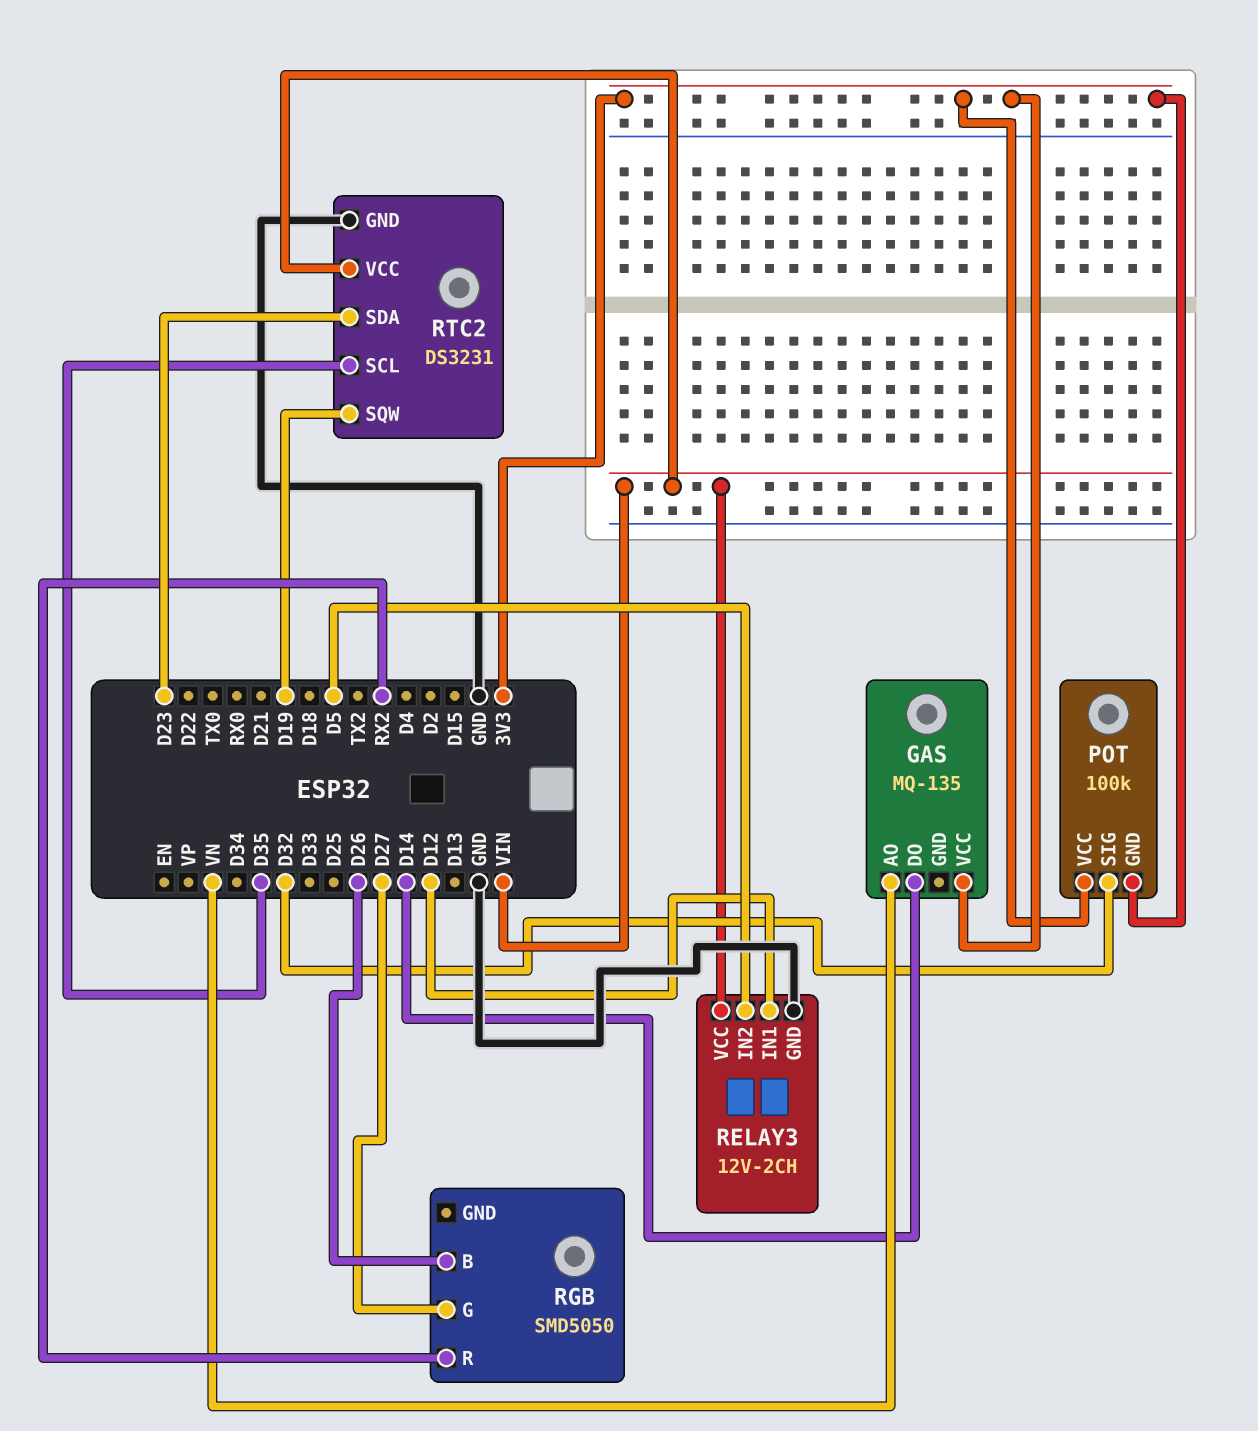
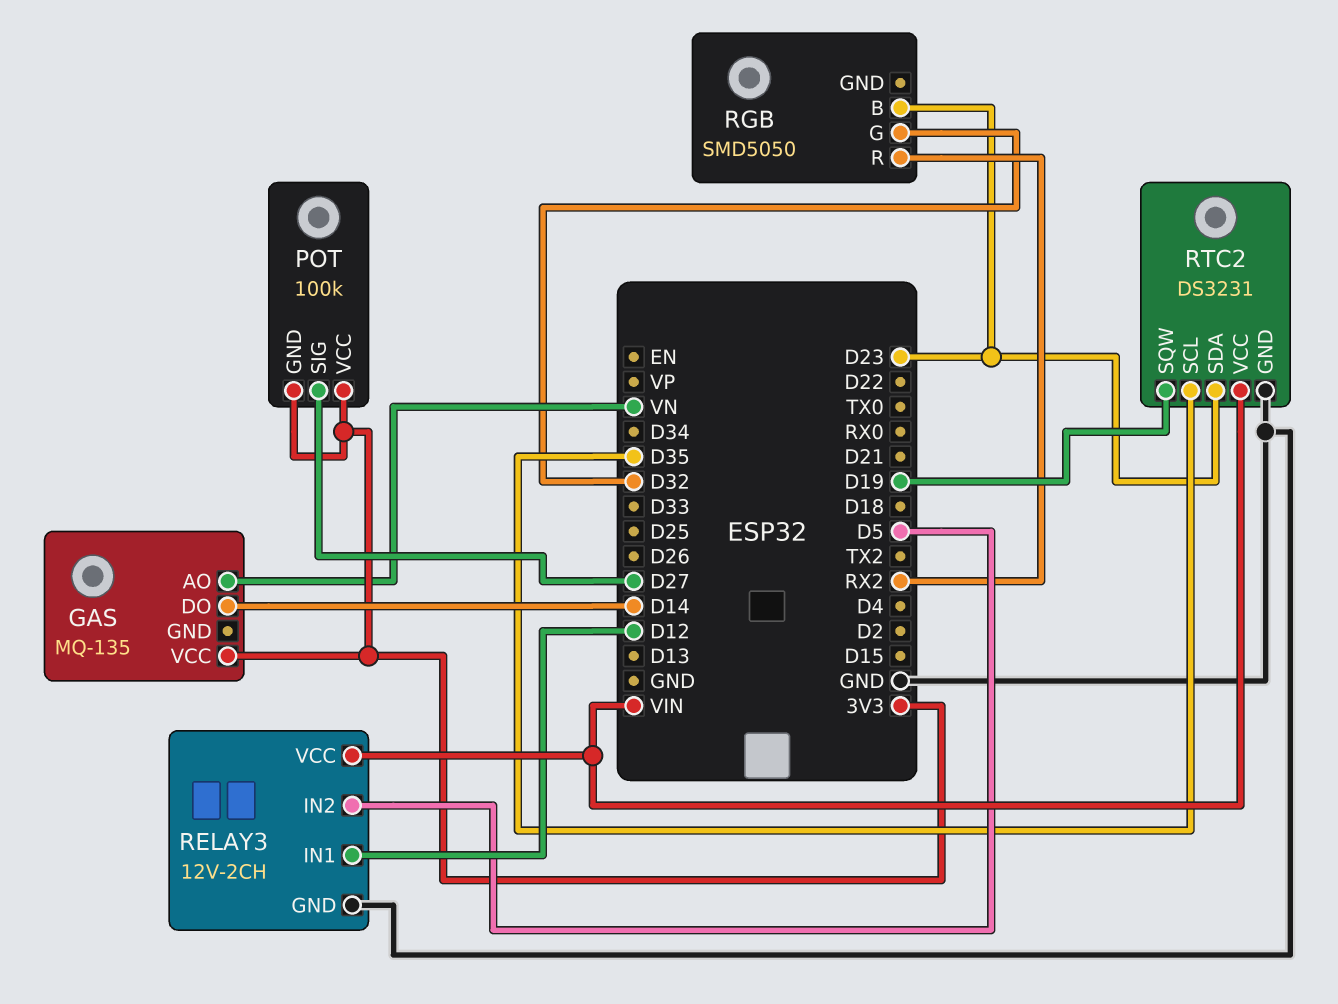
POT pin SIG: D32 -> D27
RGB pin B: D26 -> D23
RGB pin G: D27 -> D32

